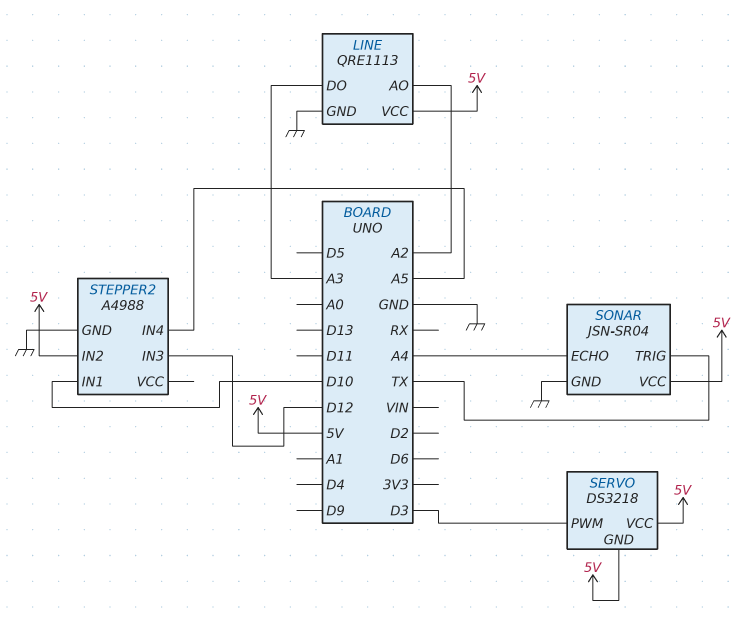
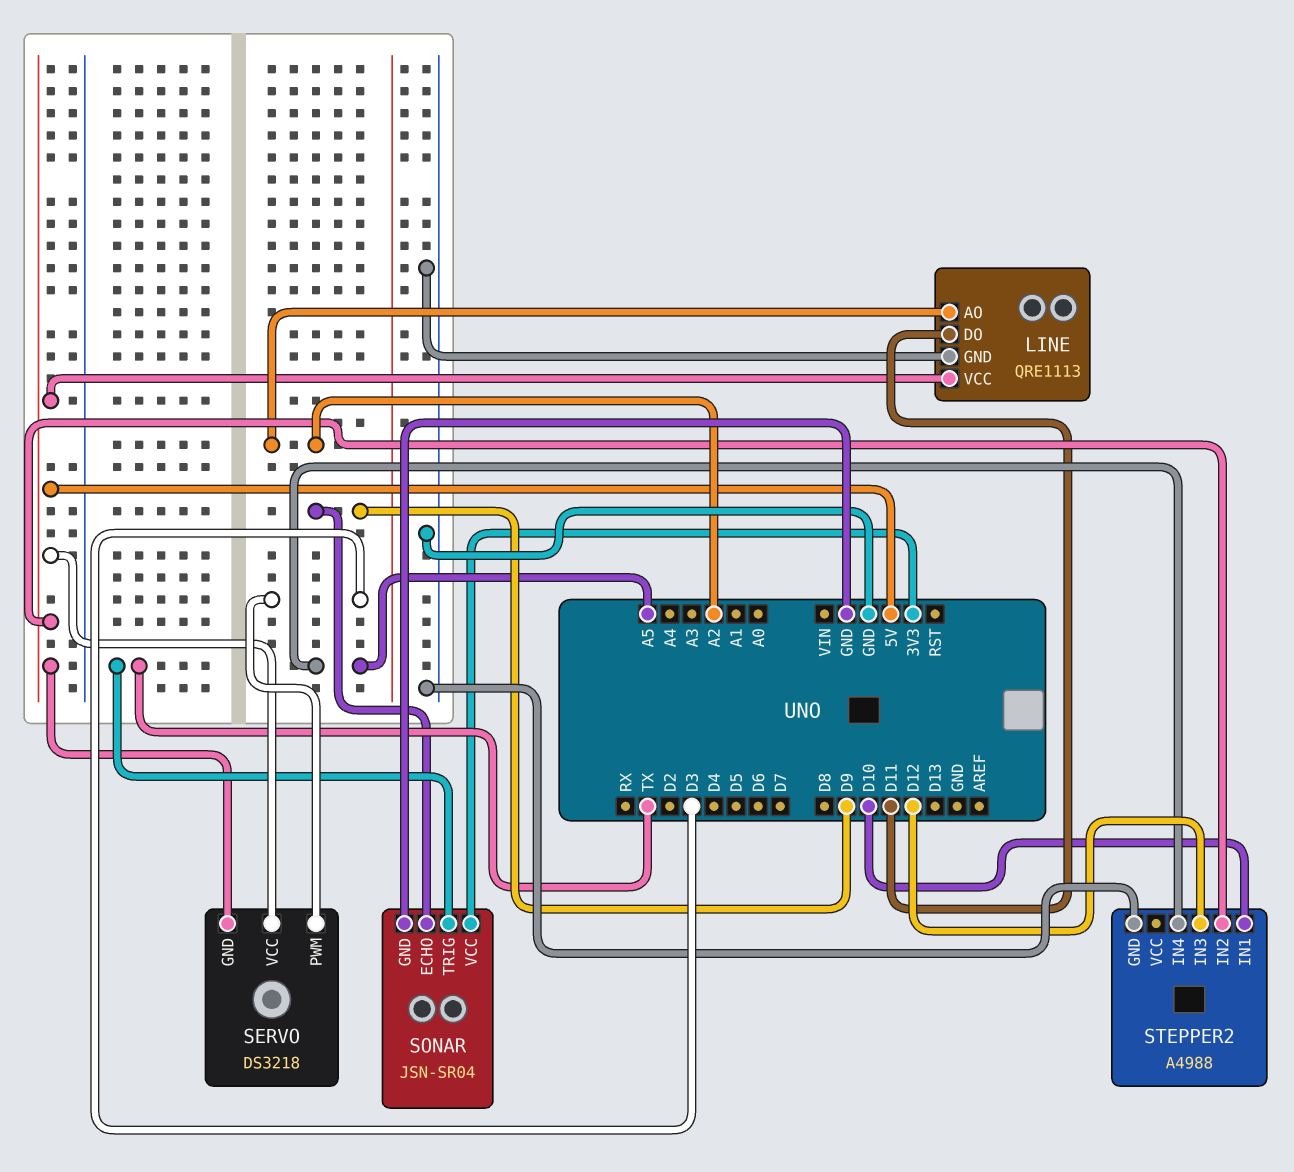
LINE pin DO: A3 -> D11
SONAR pin ECHO: A4 -> D9
SONAR pin VCC: 5V -> 3V3

